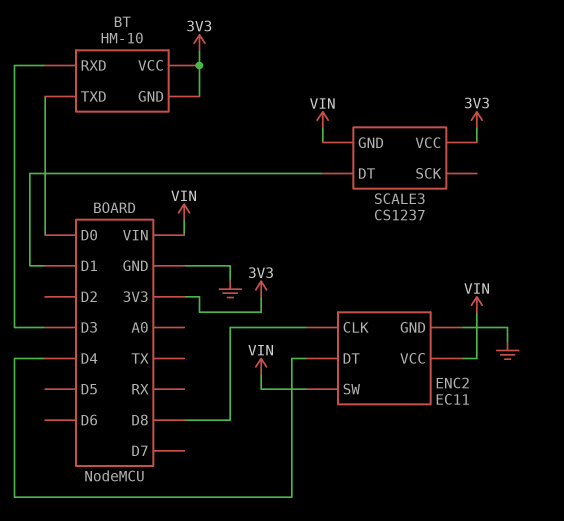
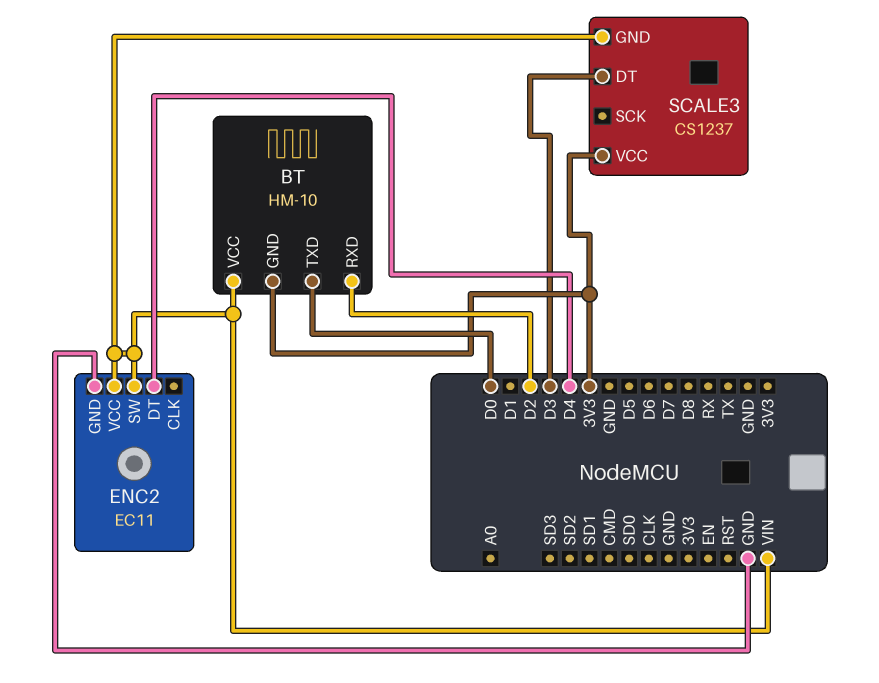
BT pin RXD: D3 -> D2
BT pin VCC: 3V3 -> VIN
ENC2 pin CLK: D8 -> none
SCALE3 pin DT: D1 -> D3

